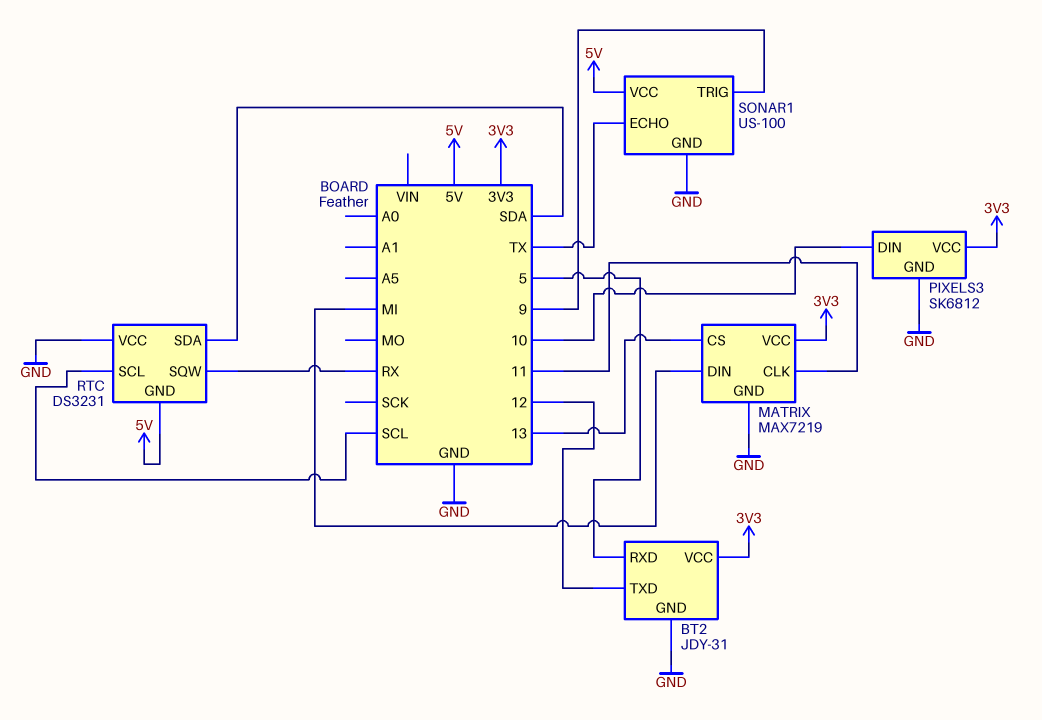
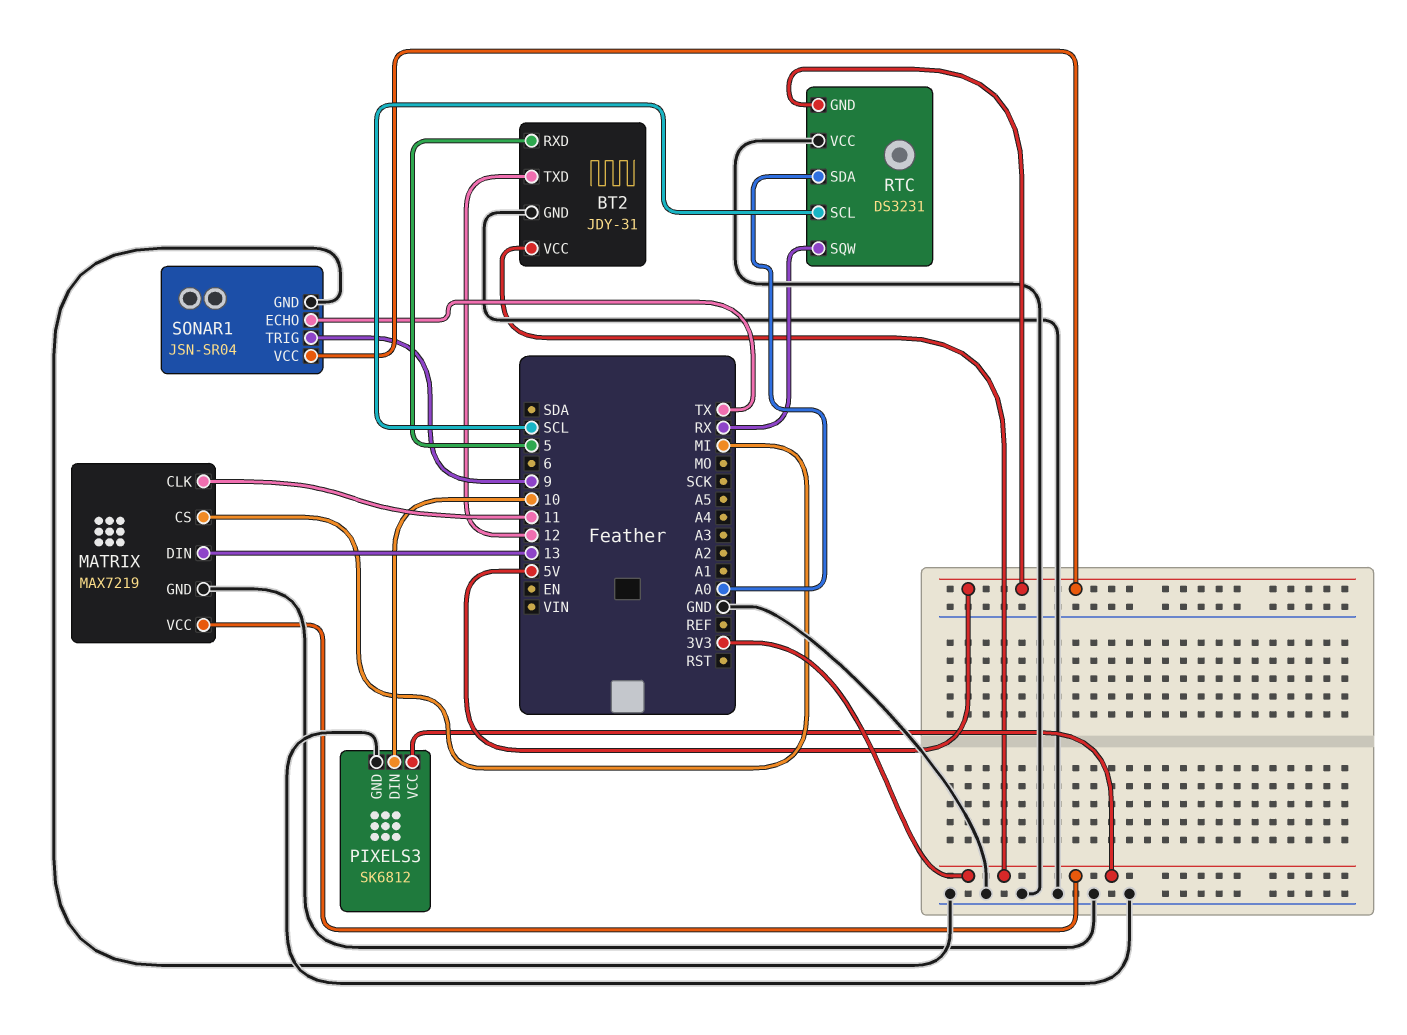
MATRIX pin CS: 13 -> MI
MATRIX pin DIN: MI -> 13
RTC pin SDA: SDA -> A0
SONAR1: US-100 -> JSN-SR04

